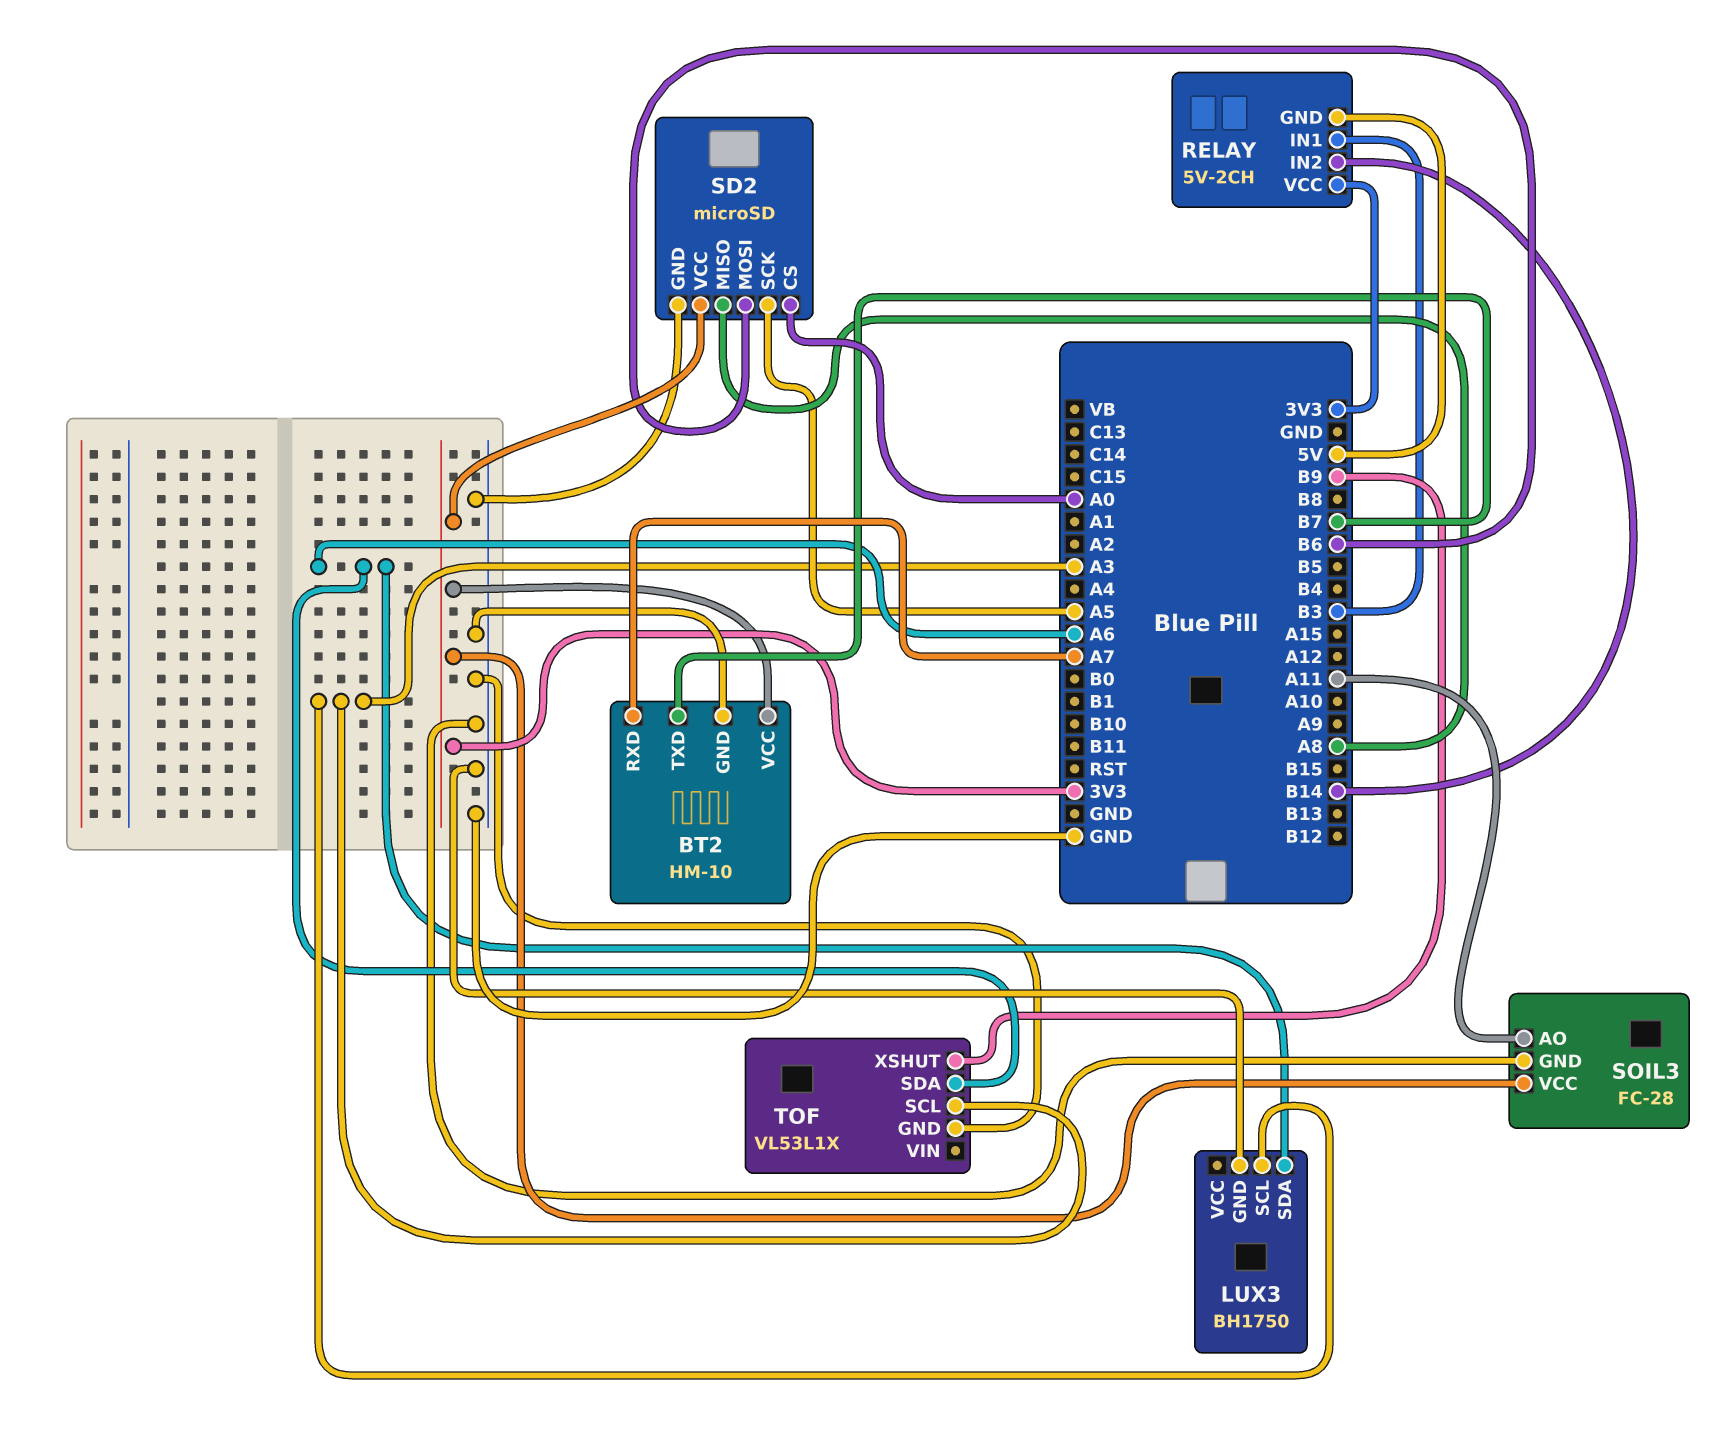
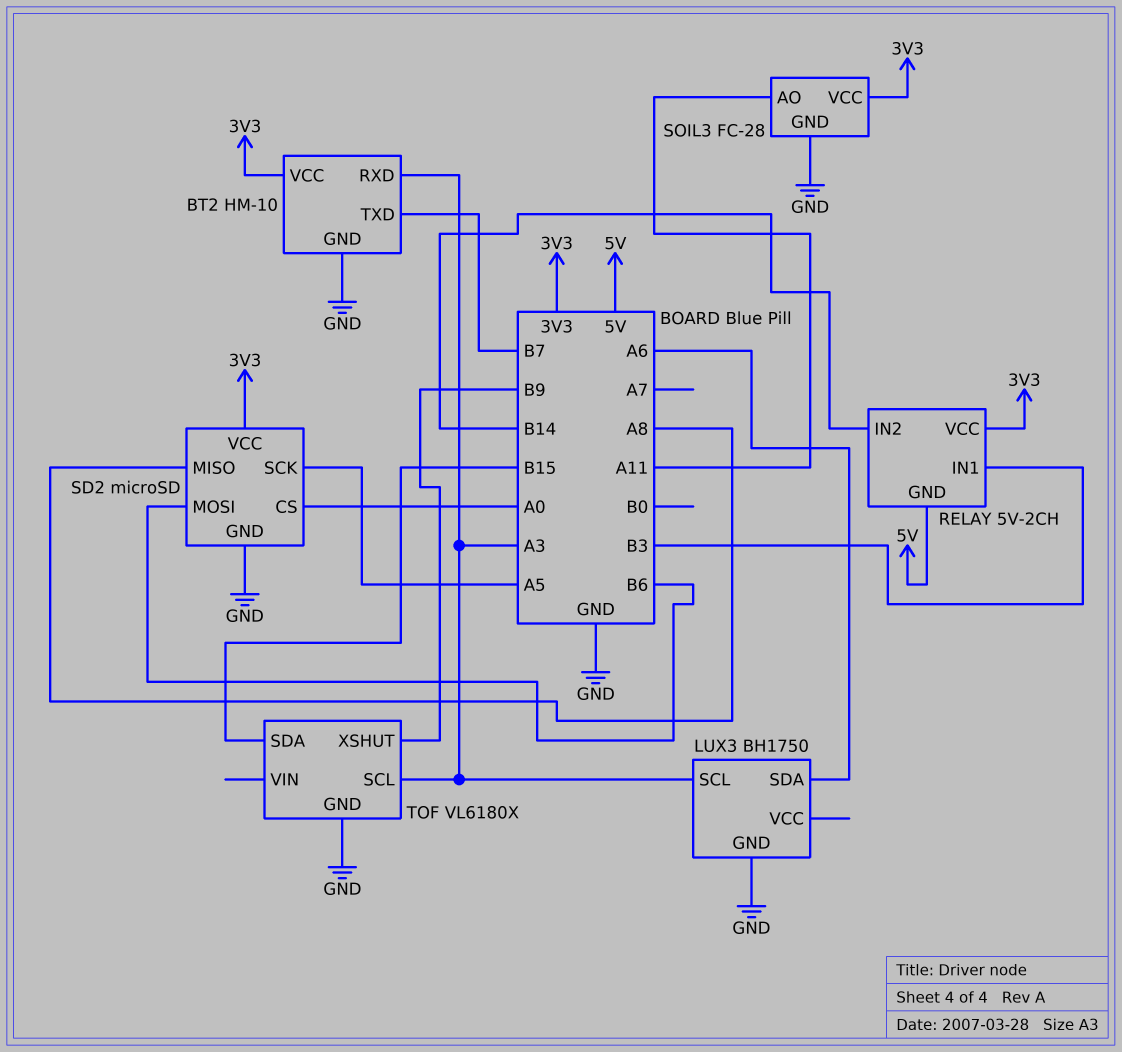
BT2 pin RXD: A7 -> A3
TOF: VL53L1X -> VL6180X
TOF pin SDA: A6 -> B15

